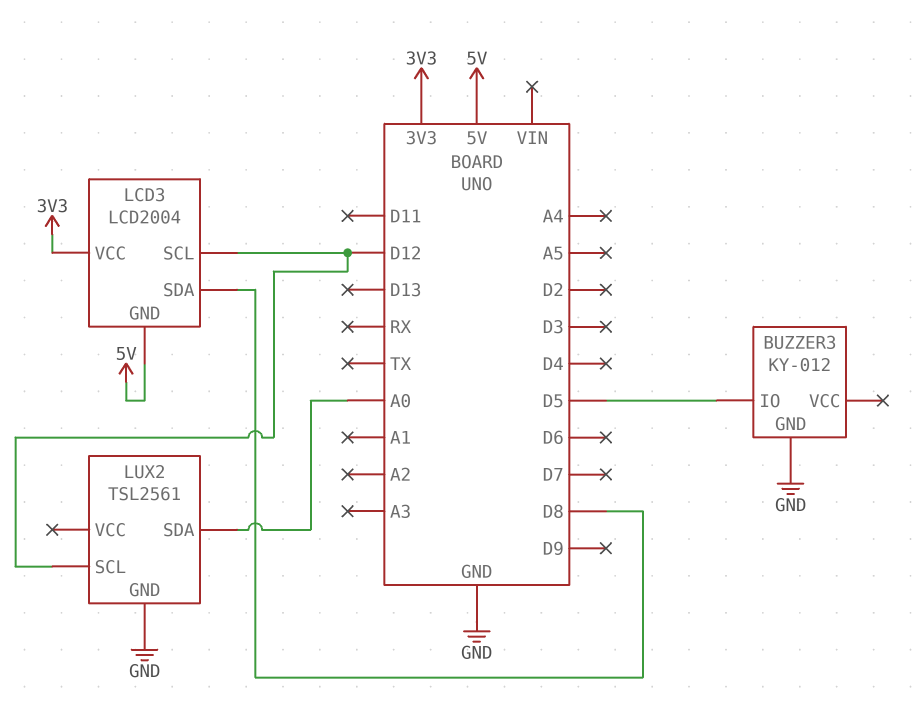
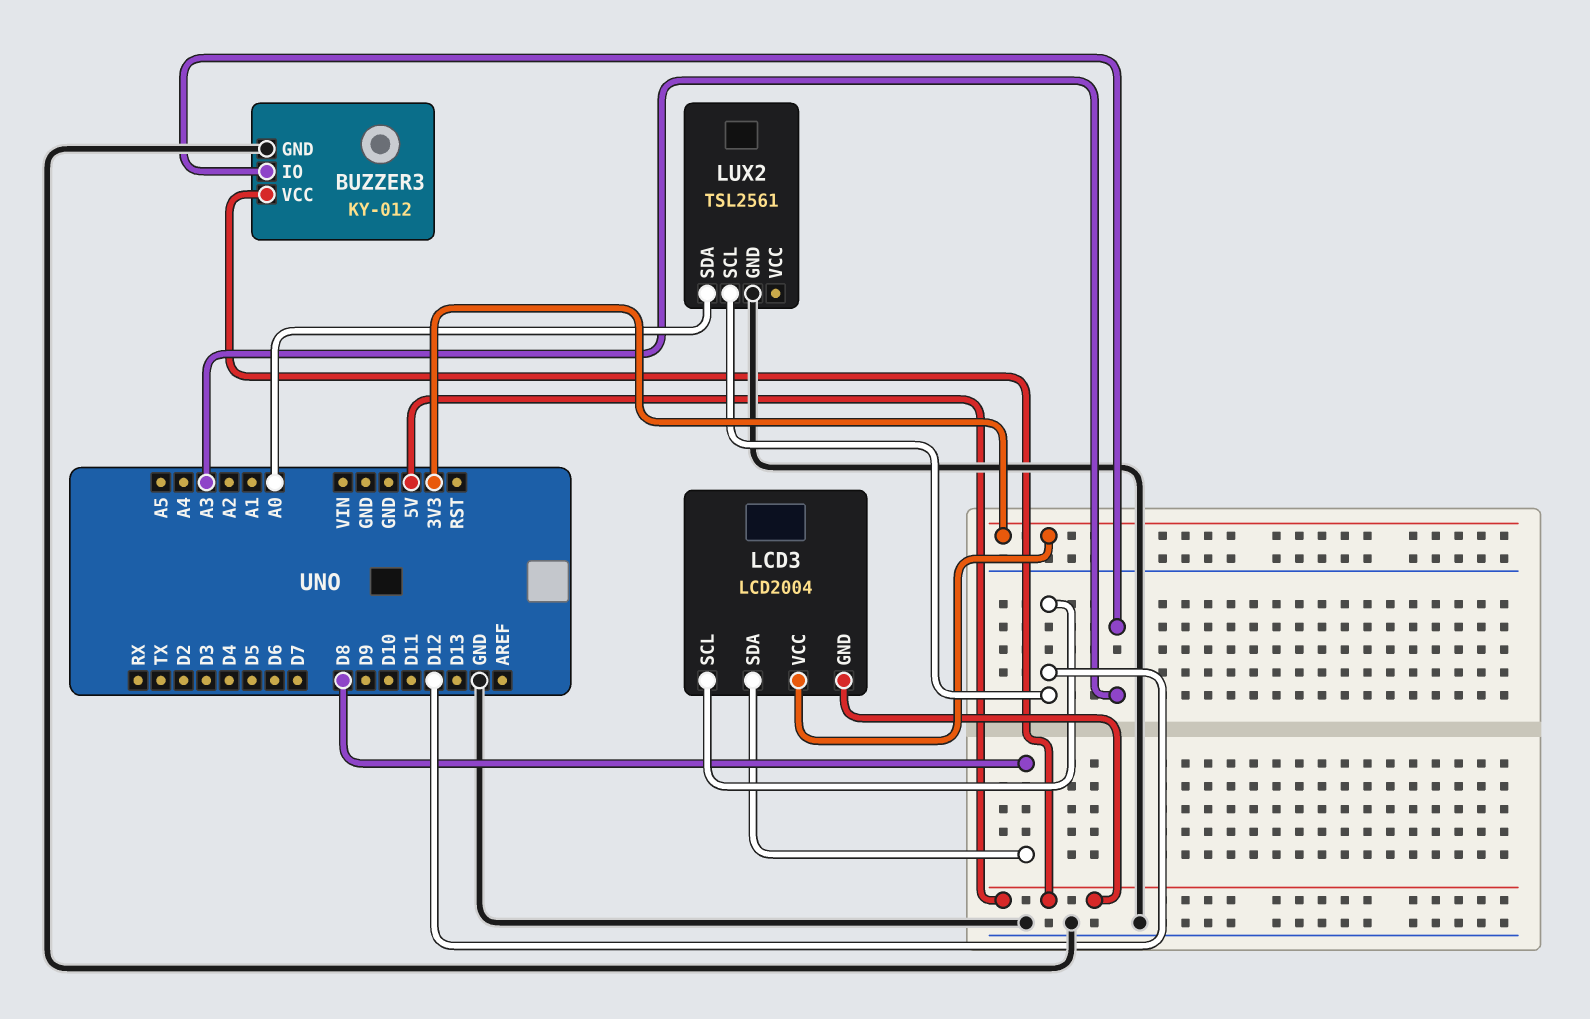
BUZZER3 pin IO: D5 -> A3
BUZZER3 pin VCC: none -> 5V

